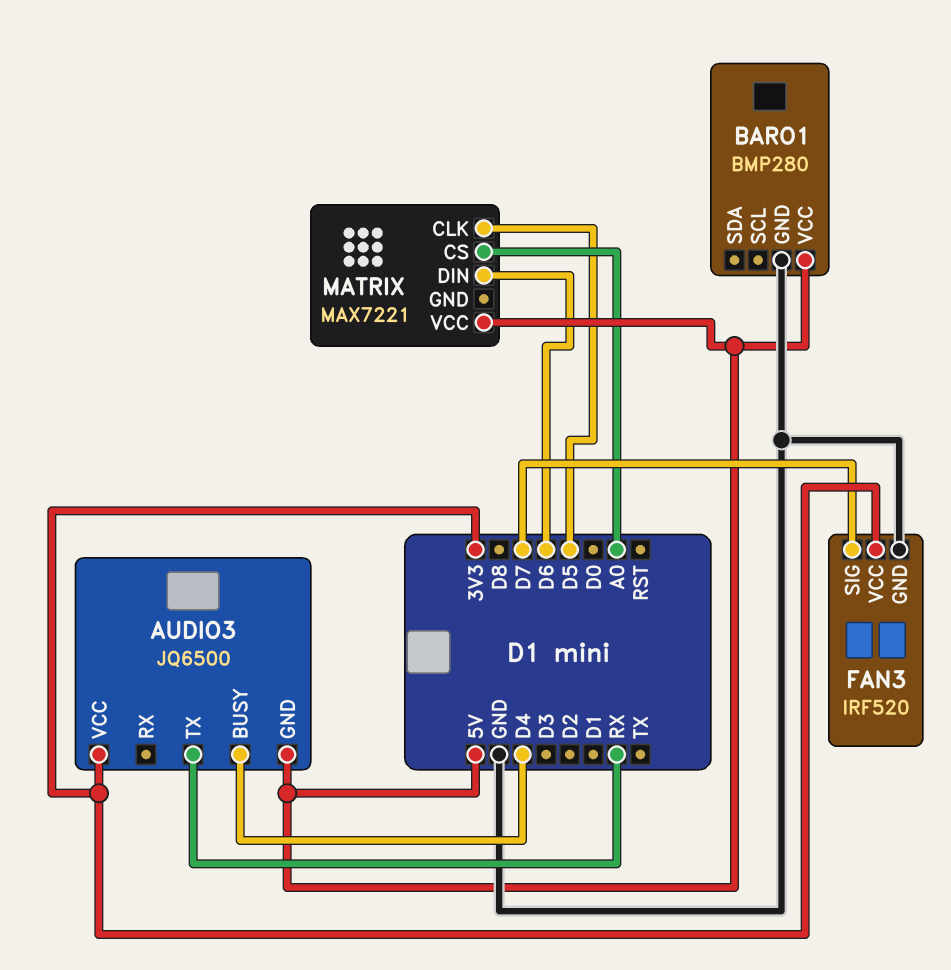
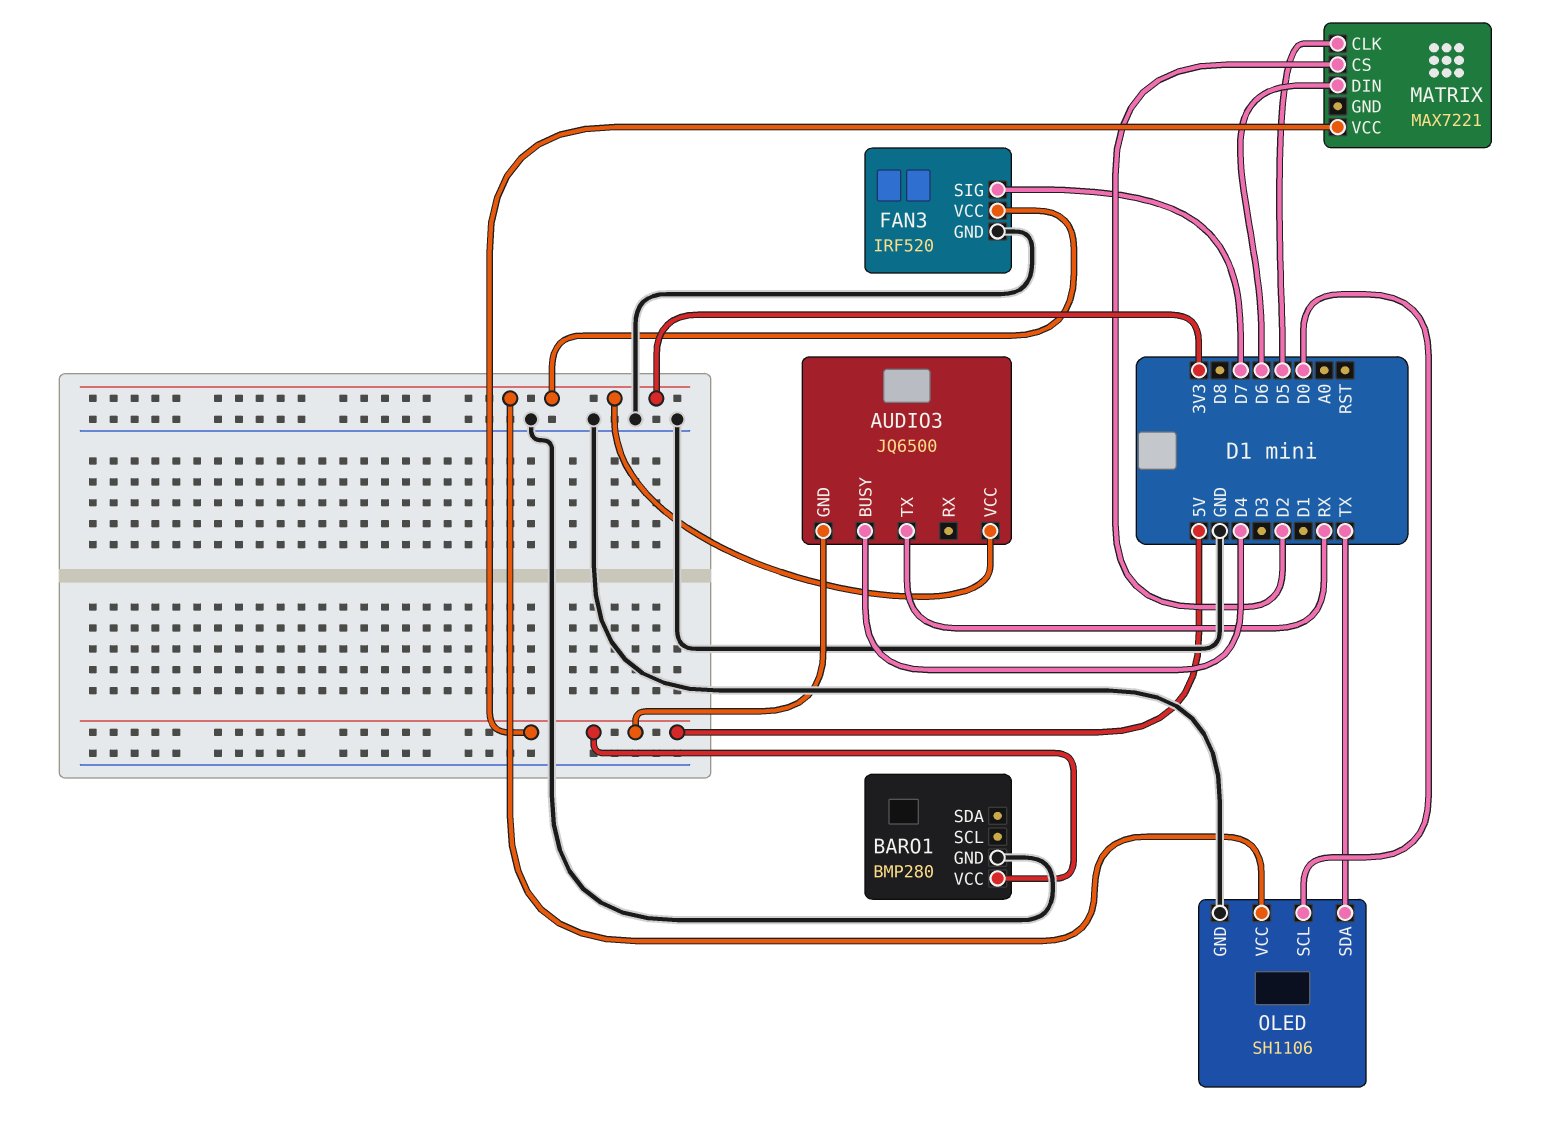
MATRIX pin CS: A0 -> D2
OLED: none -> SH1106
OLED pin GND: none -> GND
OLED pin SCL: none -> D0
OLED pin SDA: none -> TX
OLED pin VCC: none -> 3V3

